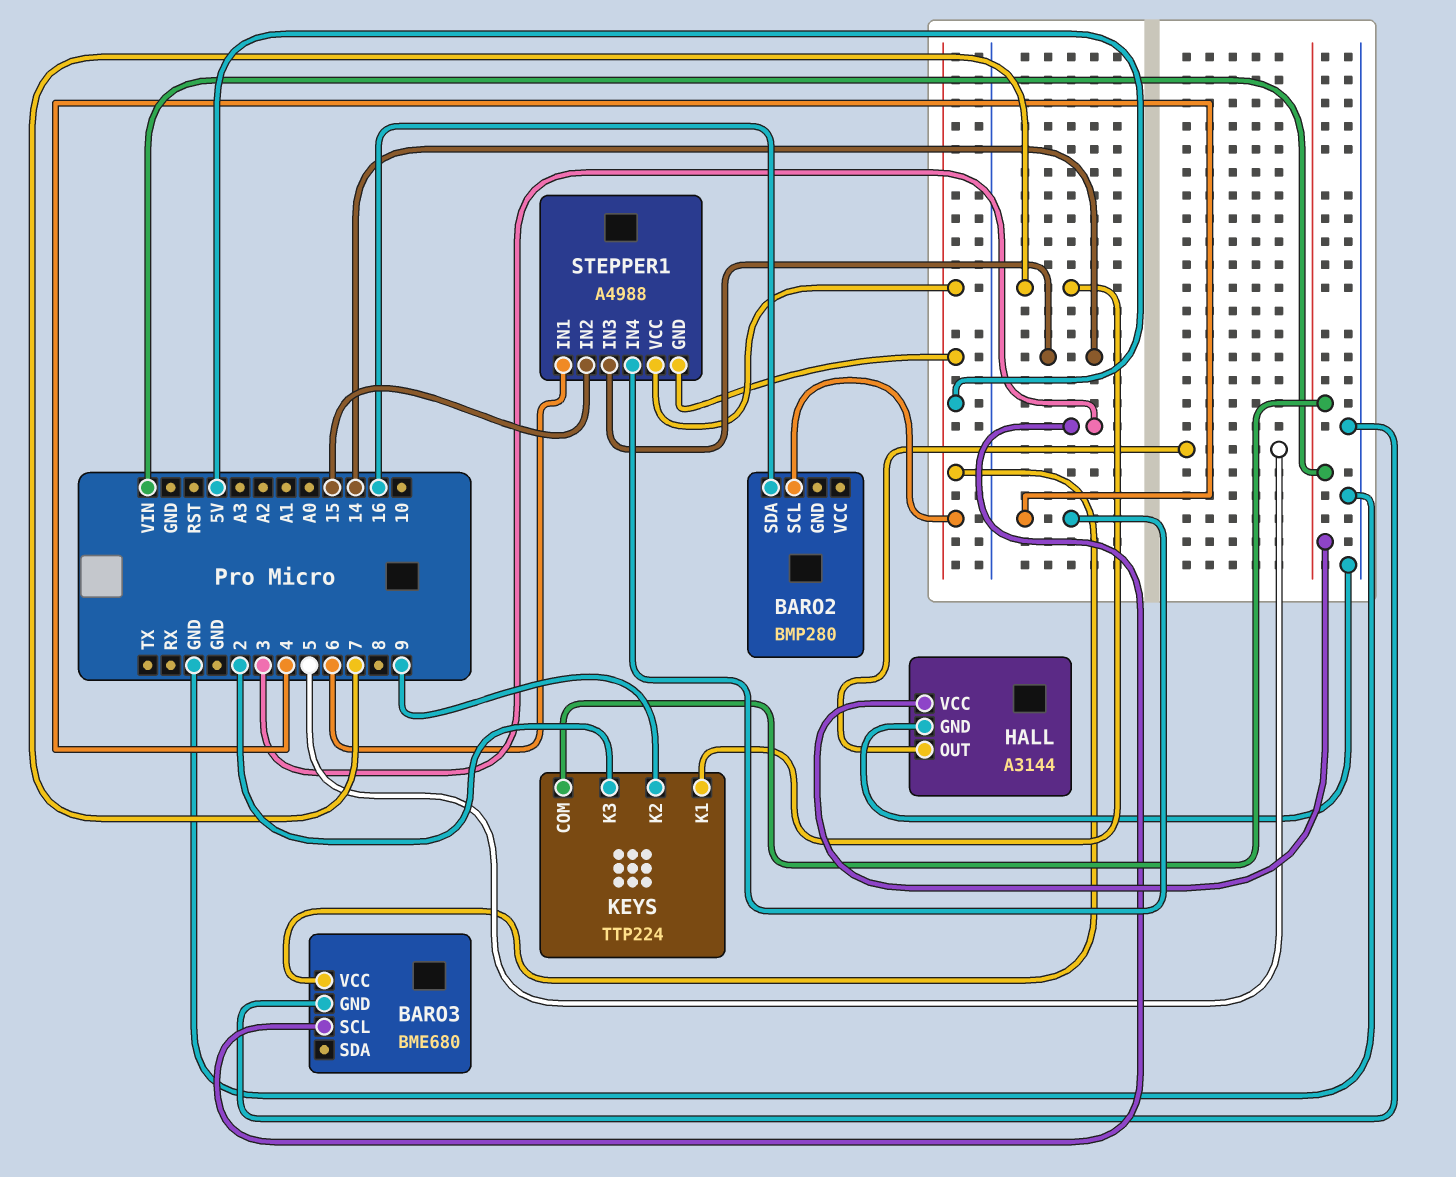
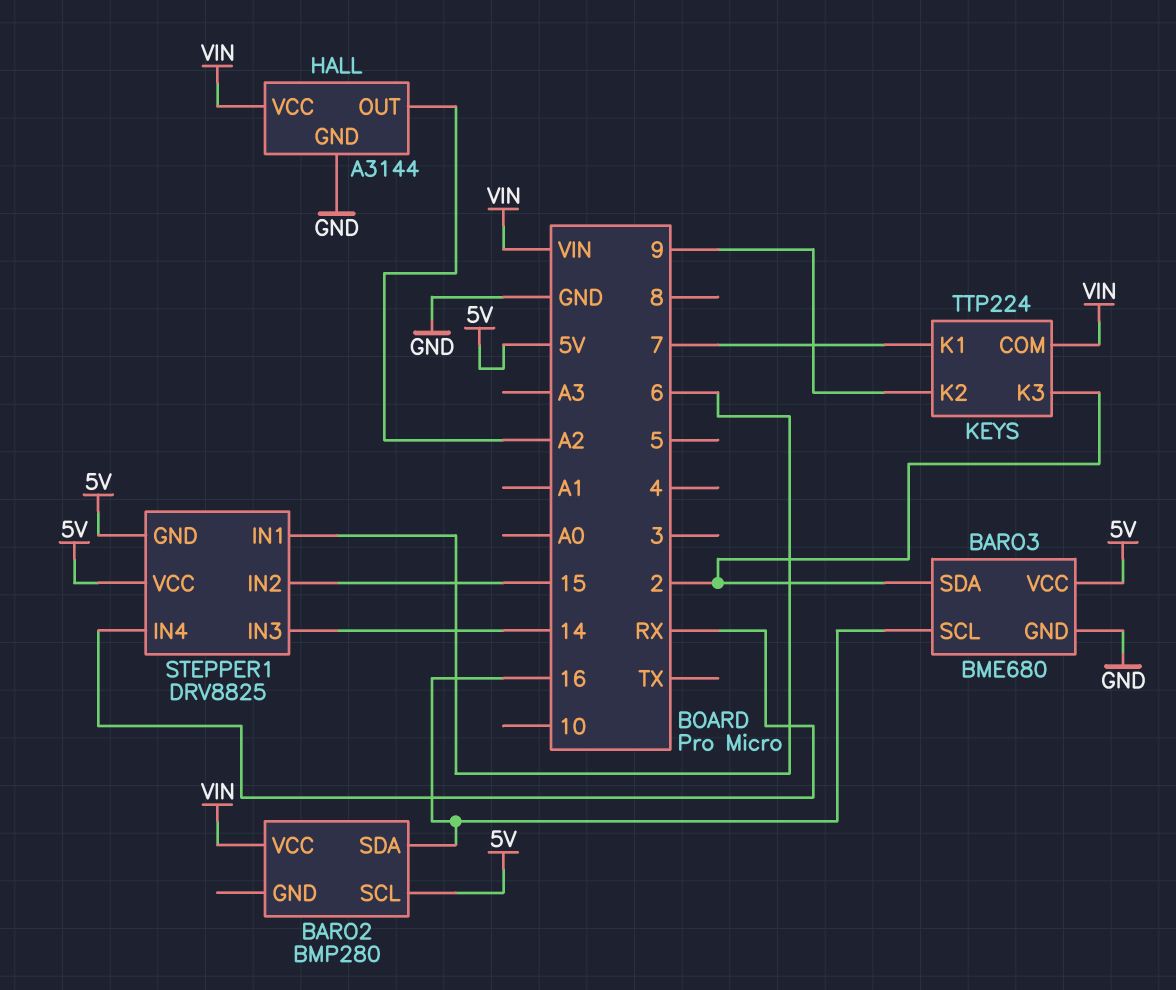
BARO2 pin VCC: none -> VIN
BARO3 pin SCL: 3 -> 16
BARO3 pin SDA: none -> 2
HALL pin OUT: 5 -> A2
STEPPER1: A4988 -> DRV8825
STEPPER1 pin IN4: 4 -> RX

